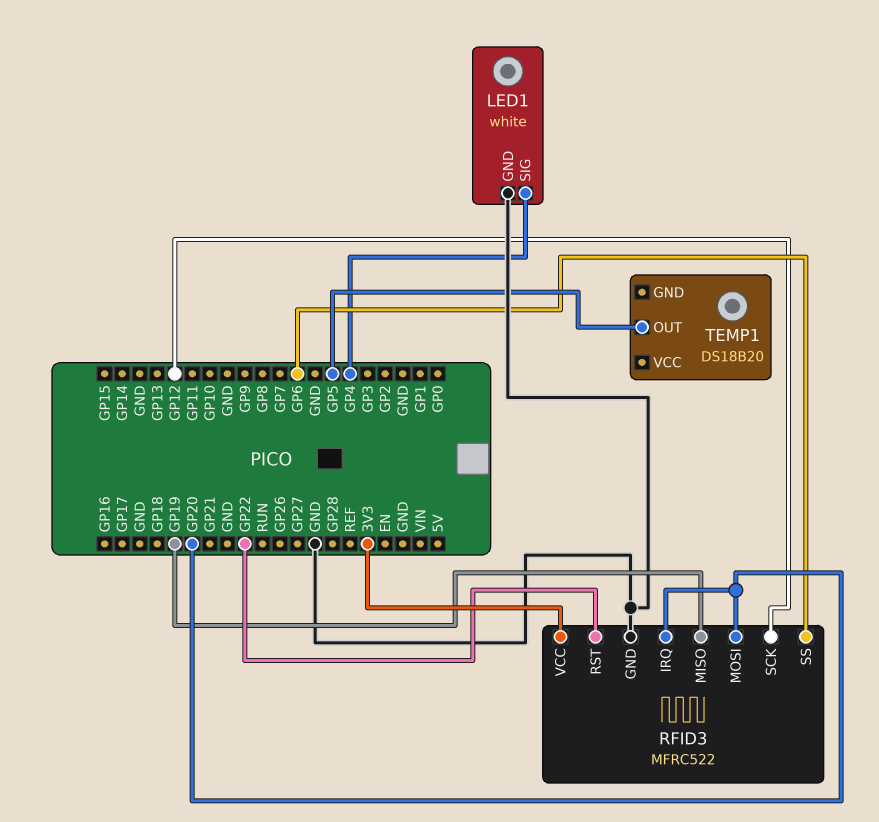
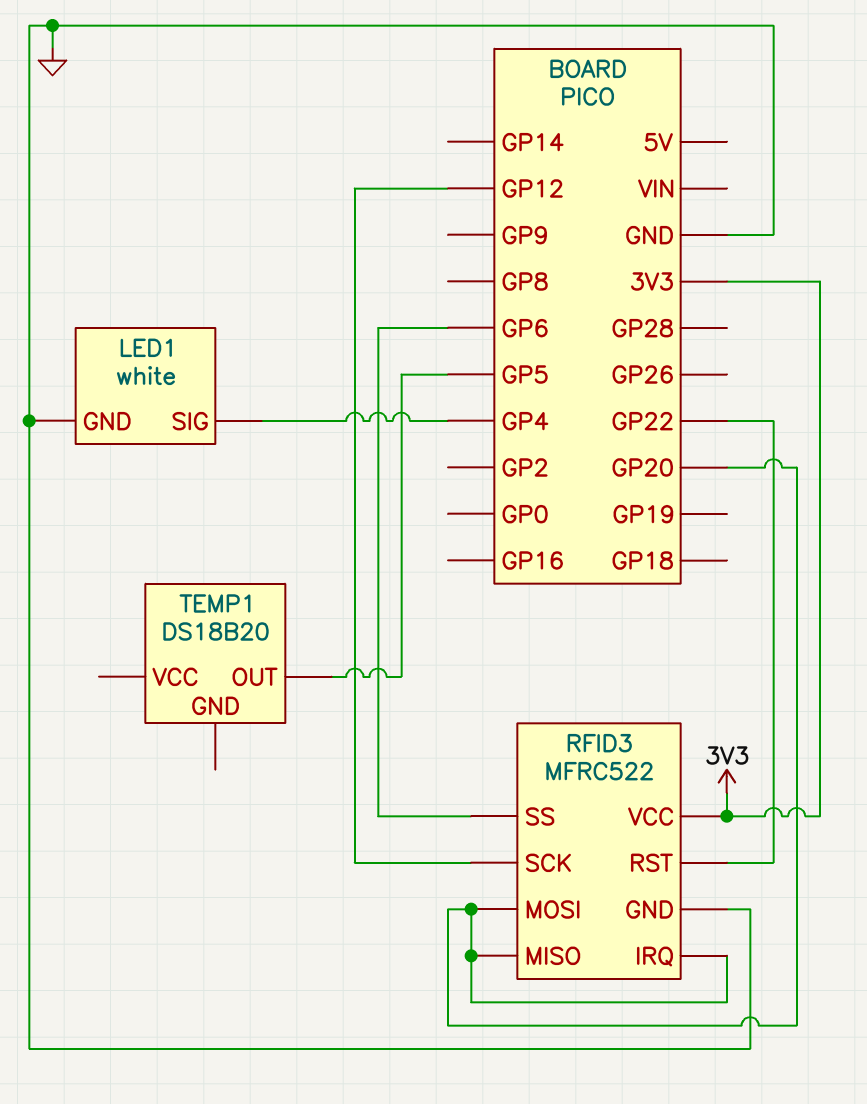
RFID3 pin MISO: GP19 -> GP20

